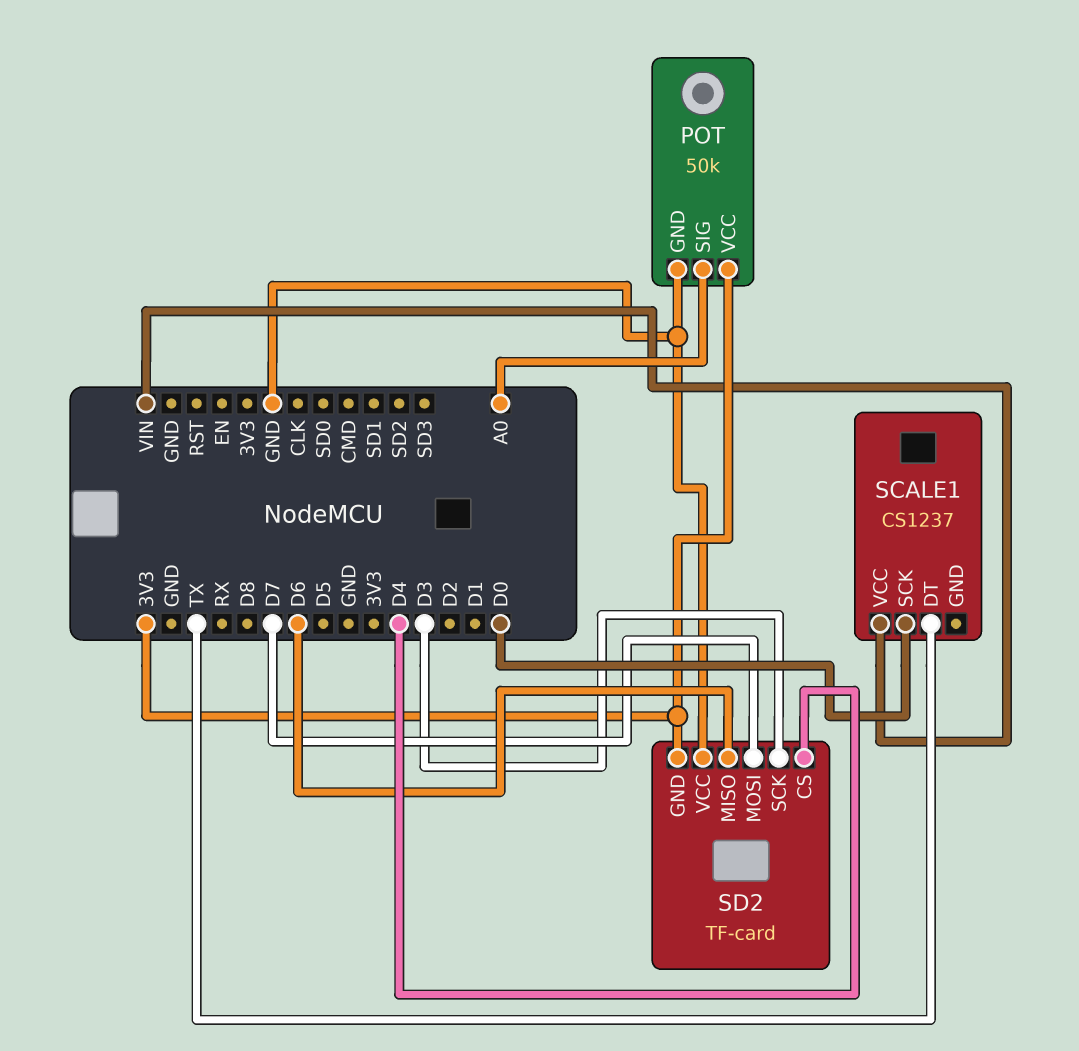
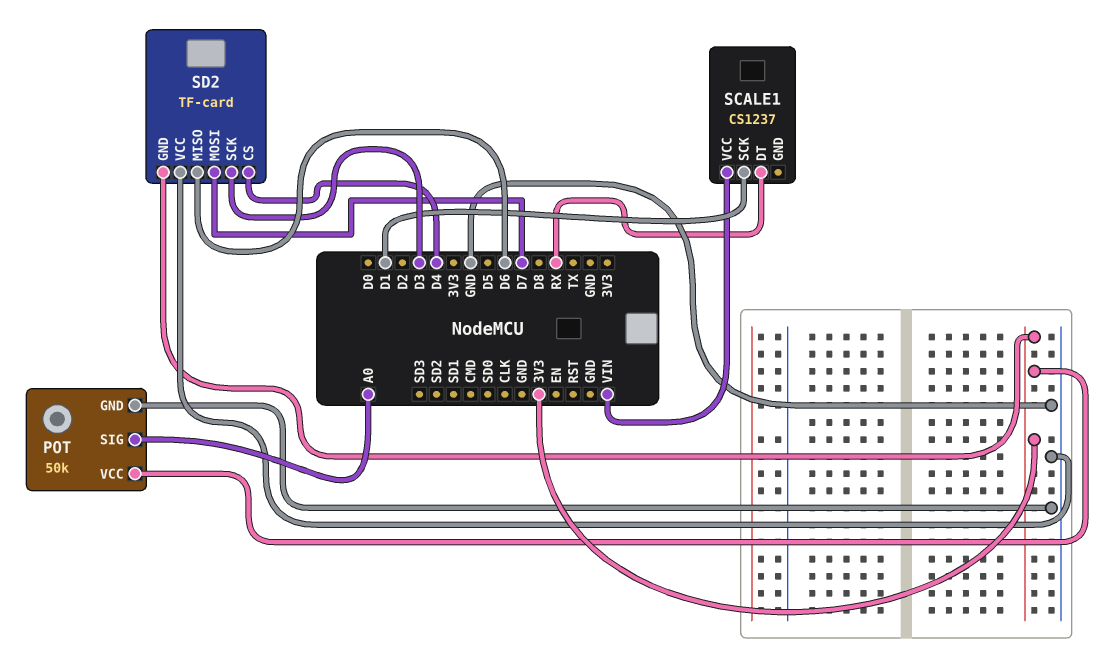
SCALE1 pin DT: TX -> RX
SCALE1 pin SCK: D0 -> D1

